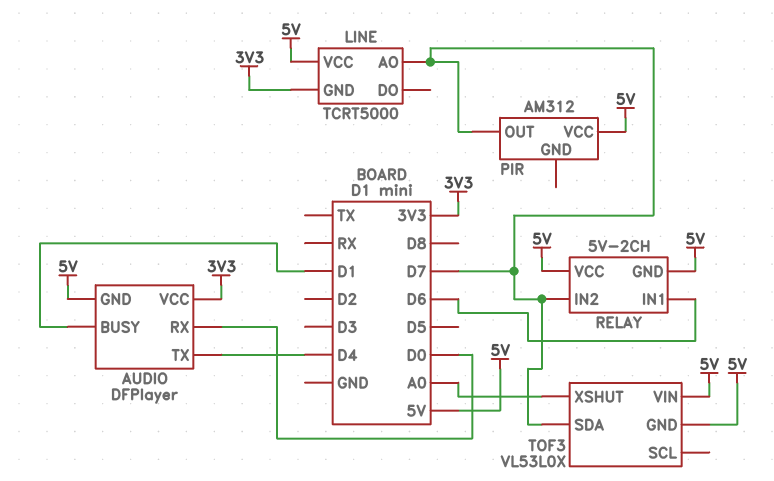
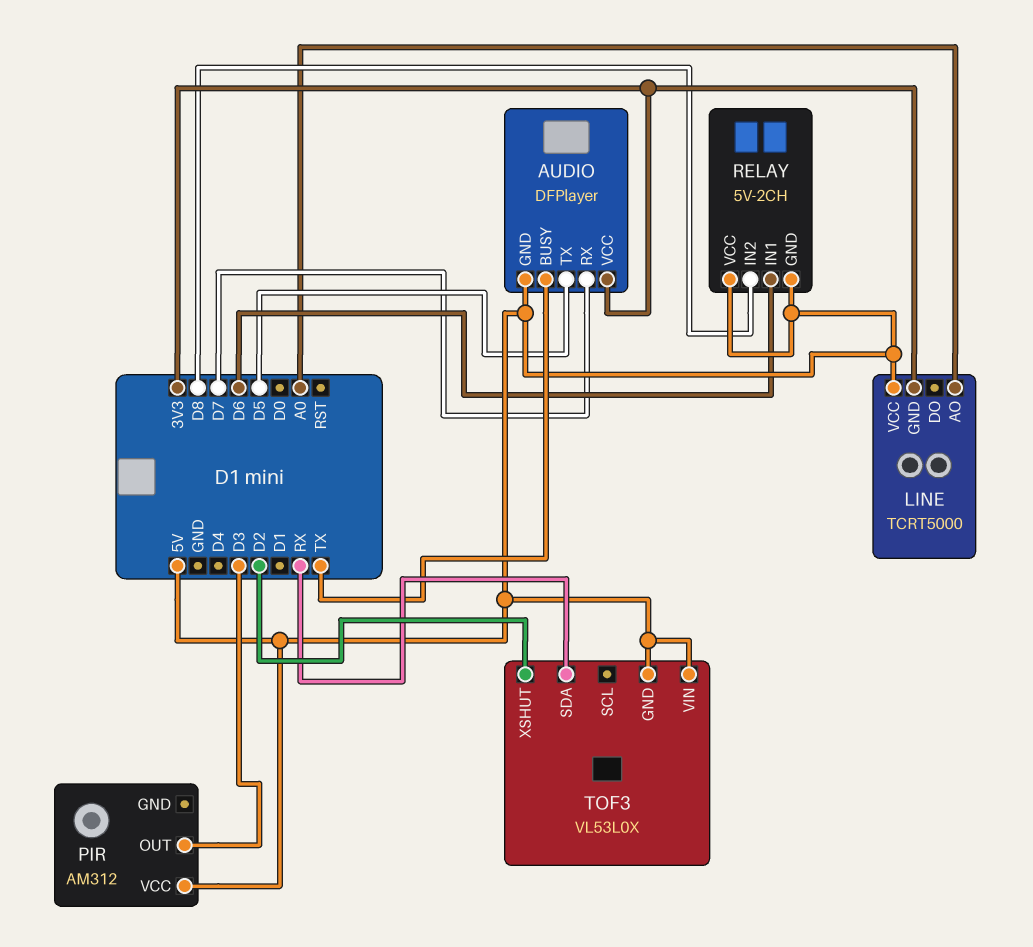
AUDIO pin BUSY: D1 -> TX
AUDIO pin RX: D0 -> D7
AUDIO pin TX: D4 -> D5
LINE pin AO: D7 -> A0
PIR pin OUT: D7 -> D3
RELAY pin IN2: D7 -> D8
TOF3 pin SDA: D7 -> RX
TOF3 pin XSHUT: A0 -> D2

